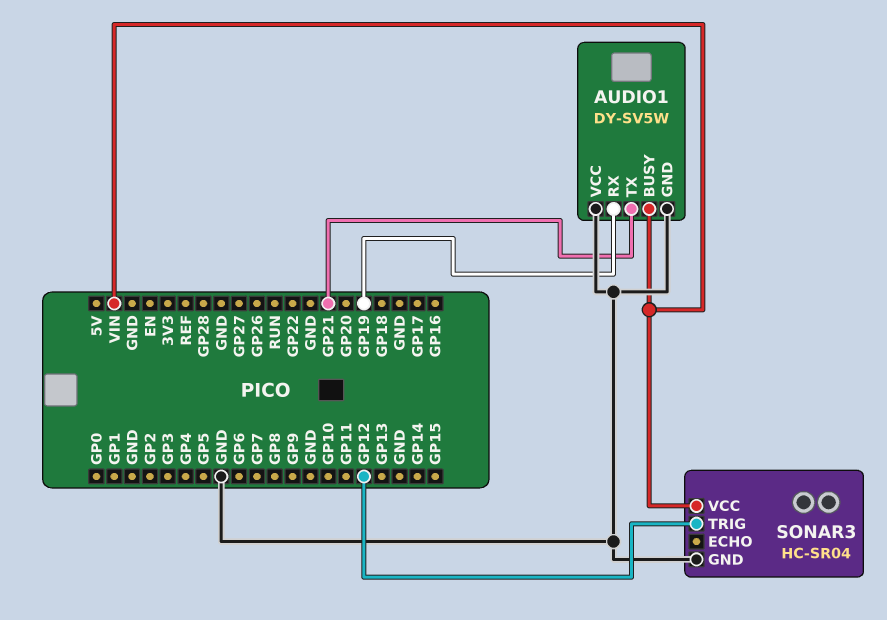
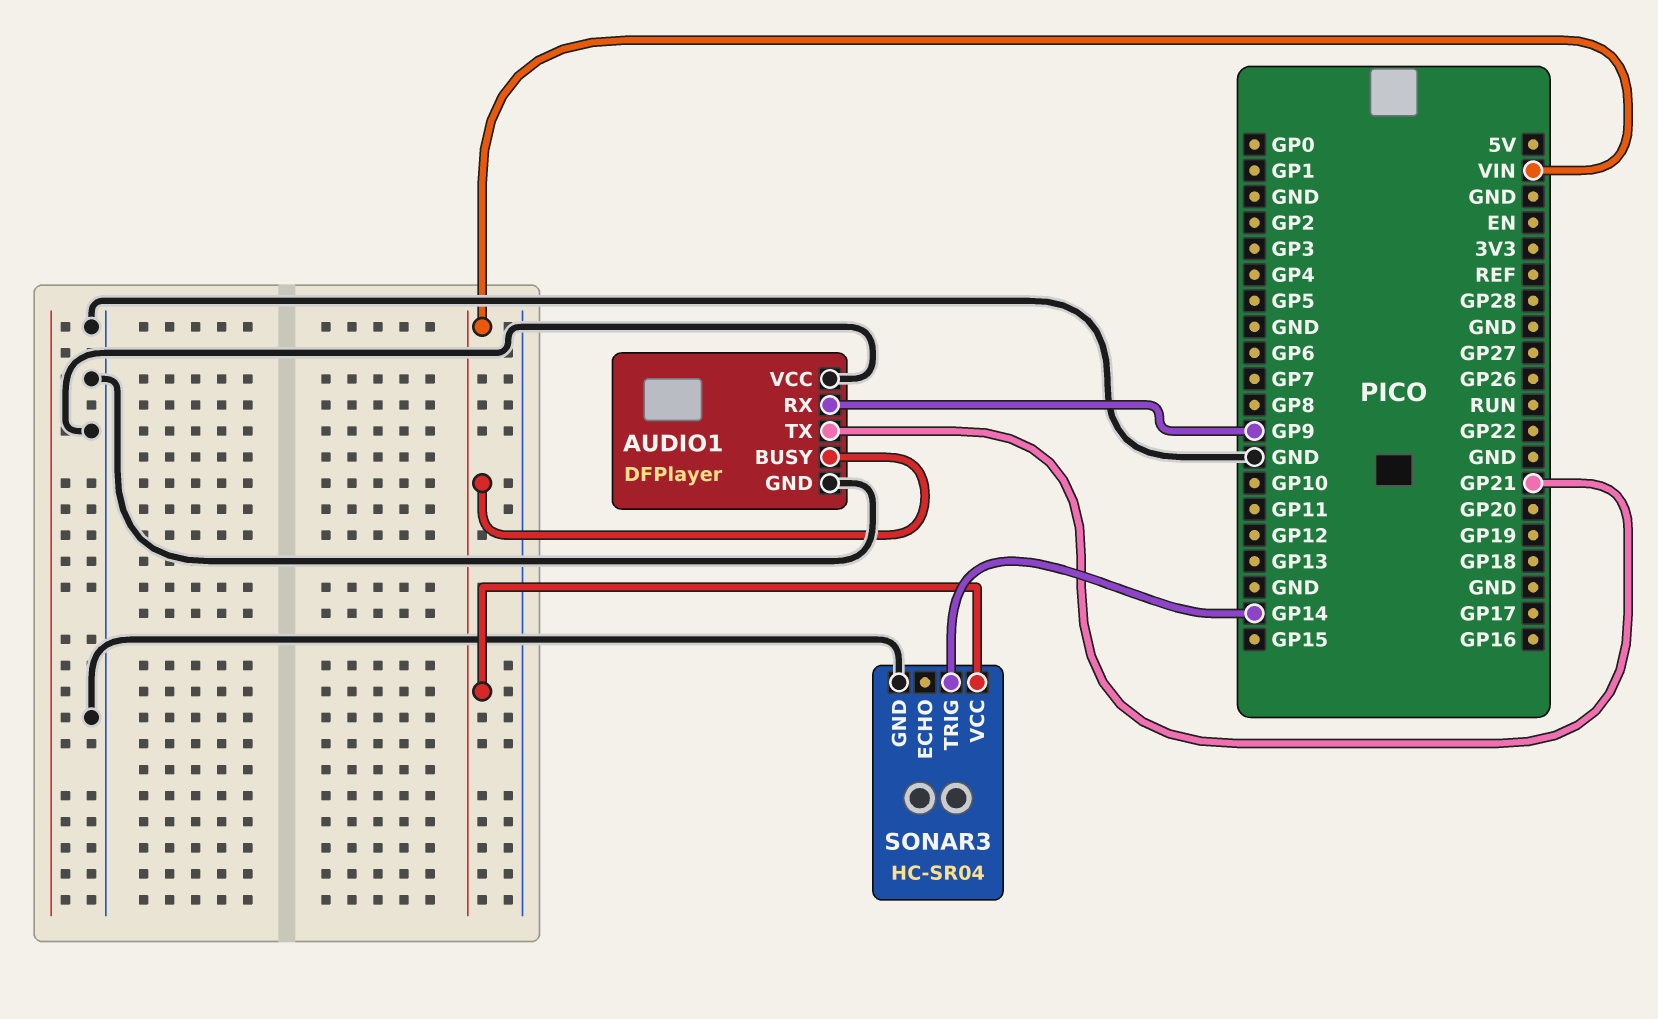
AUDIO1: DY-SV5W -> DFPlayer
AUDIO1 pin RX: GP19 -> GP9
SONAR3 pin TRIG: GP12 -> GP14

